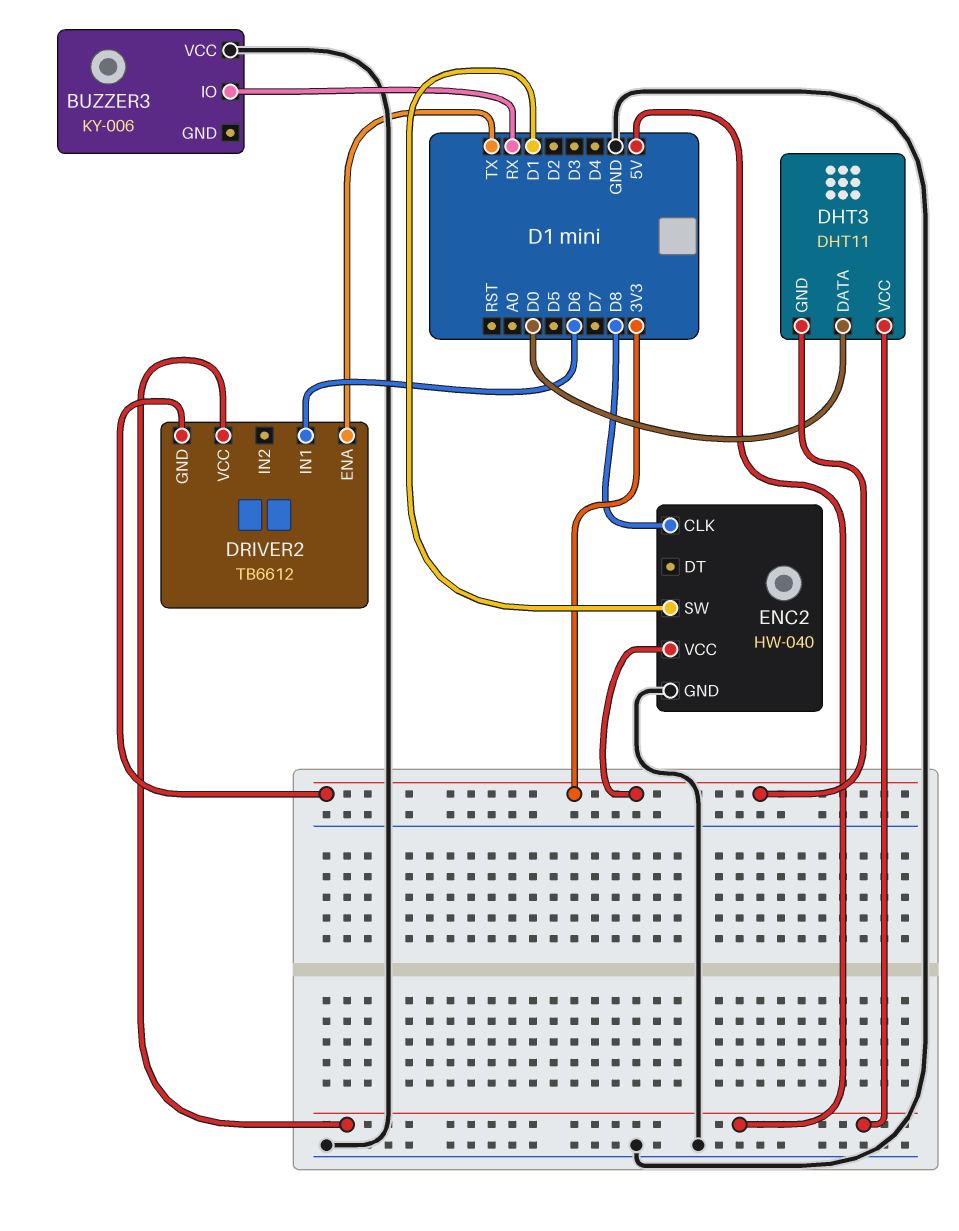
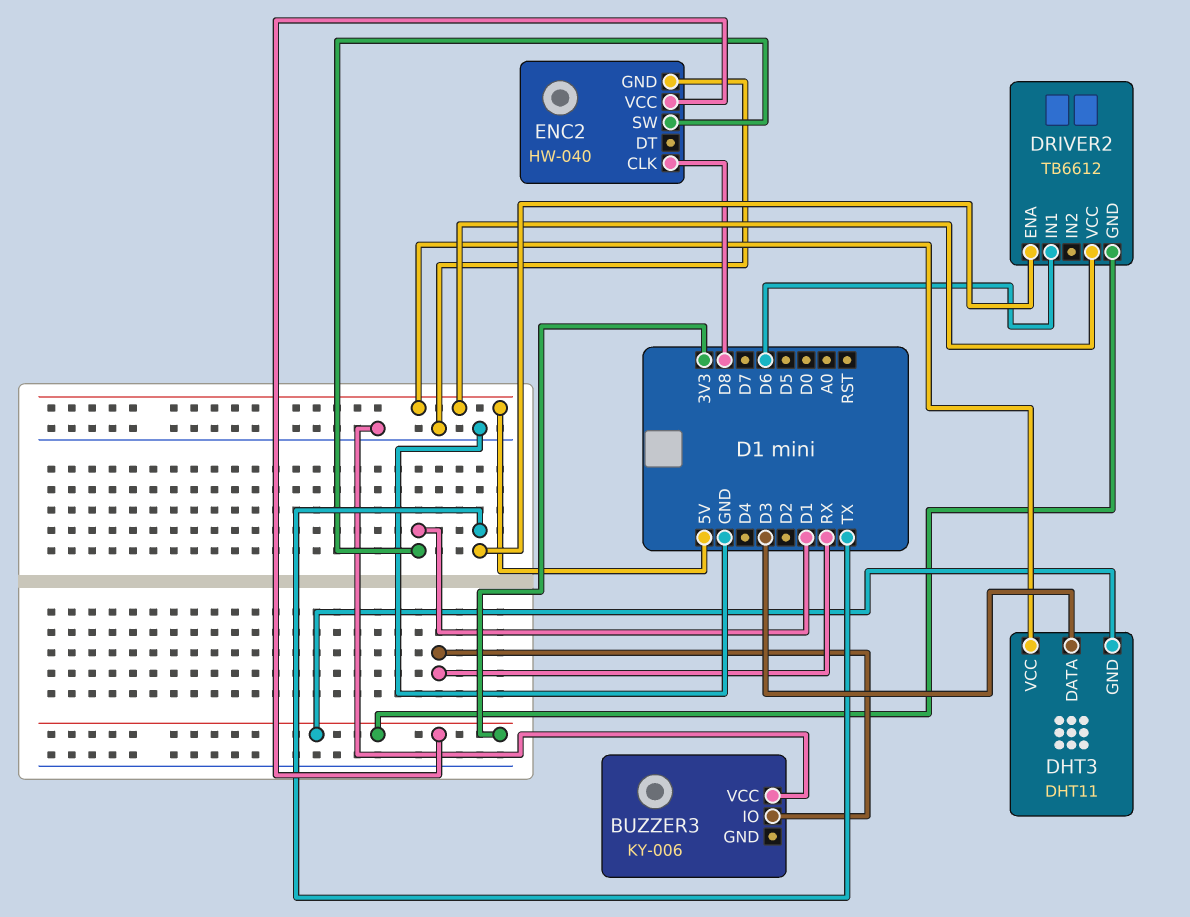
DHT3 pin DATA: D0 -> D3

